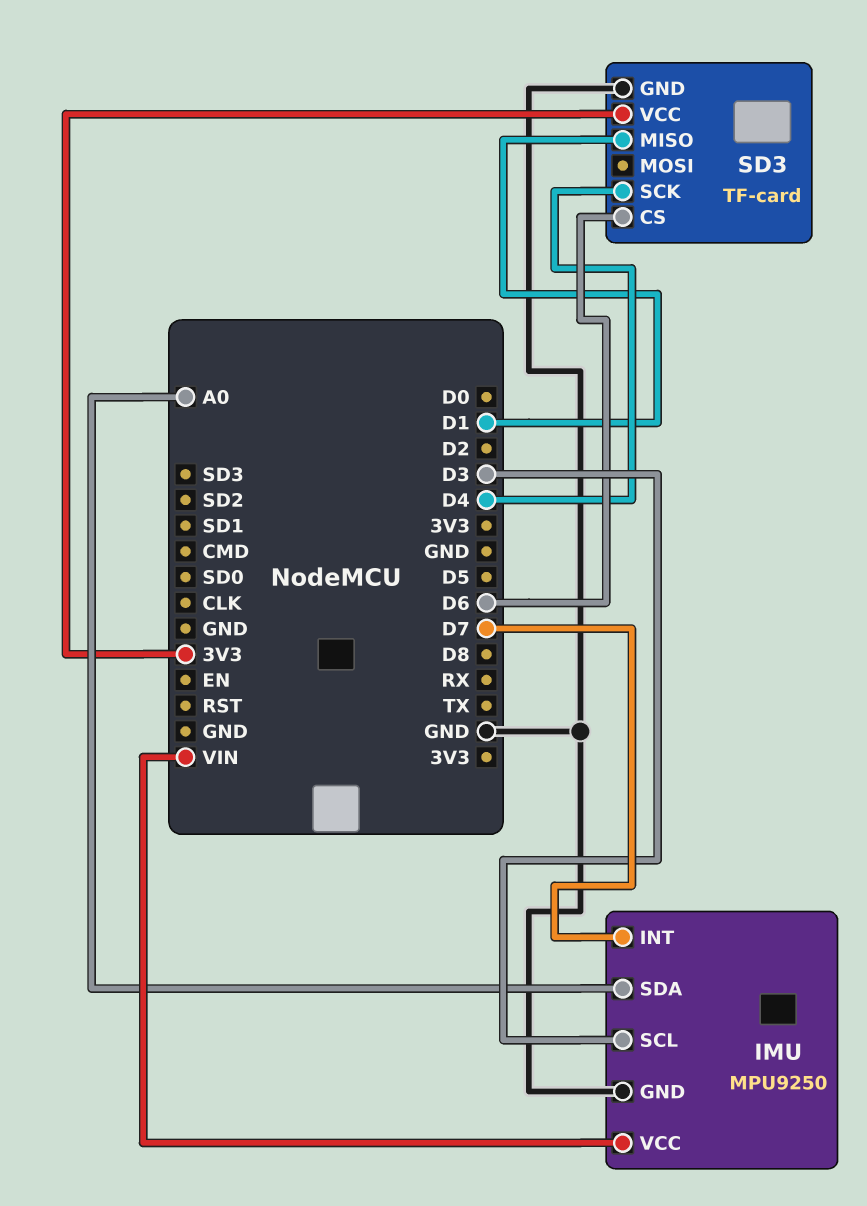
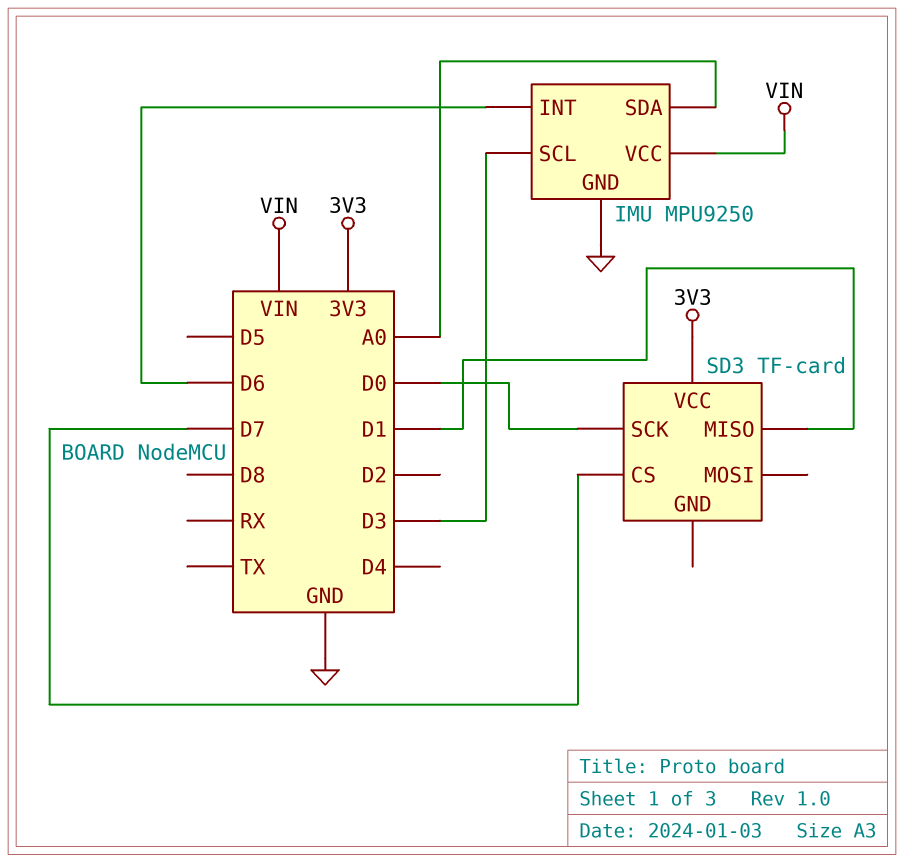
IMU pin INT: D7 -> D6
SD3 pin CS: D6 -> D7
SD3 pin GND: GND -> none
SD3 pin SCK: D4 -> D0

